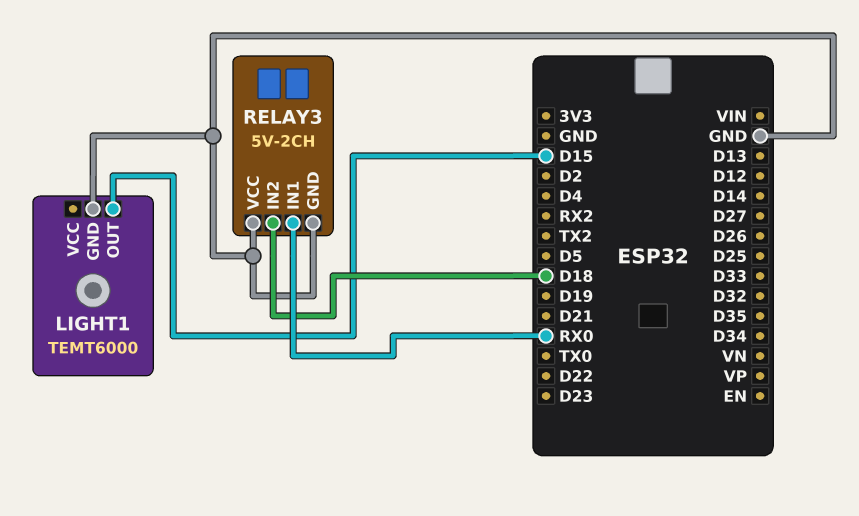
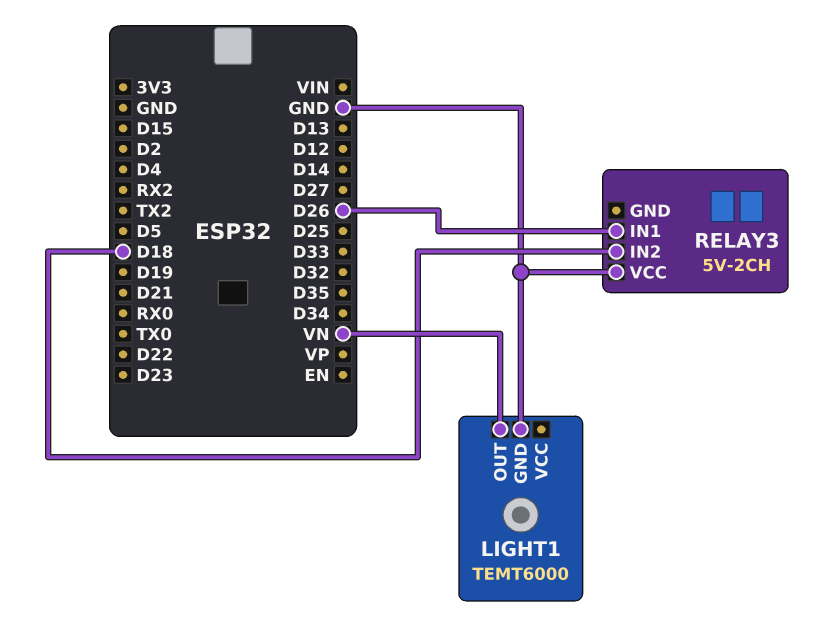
LIGHT1 pin OUT: D15 -> VN
RELAY3 pin GND: GND -> none
RELAY3 pin IN1: RX0 -> D26

